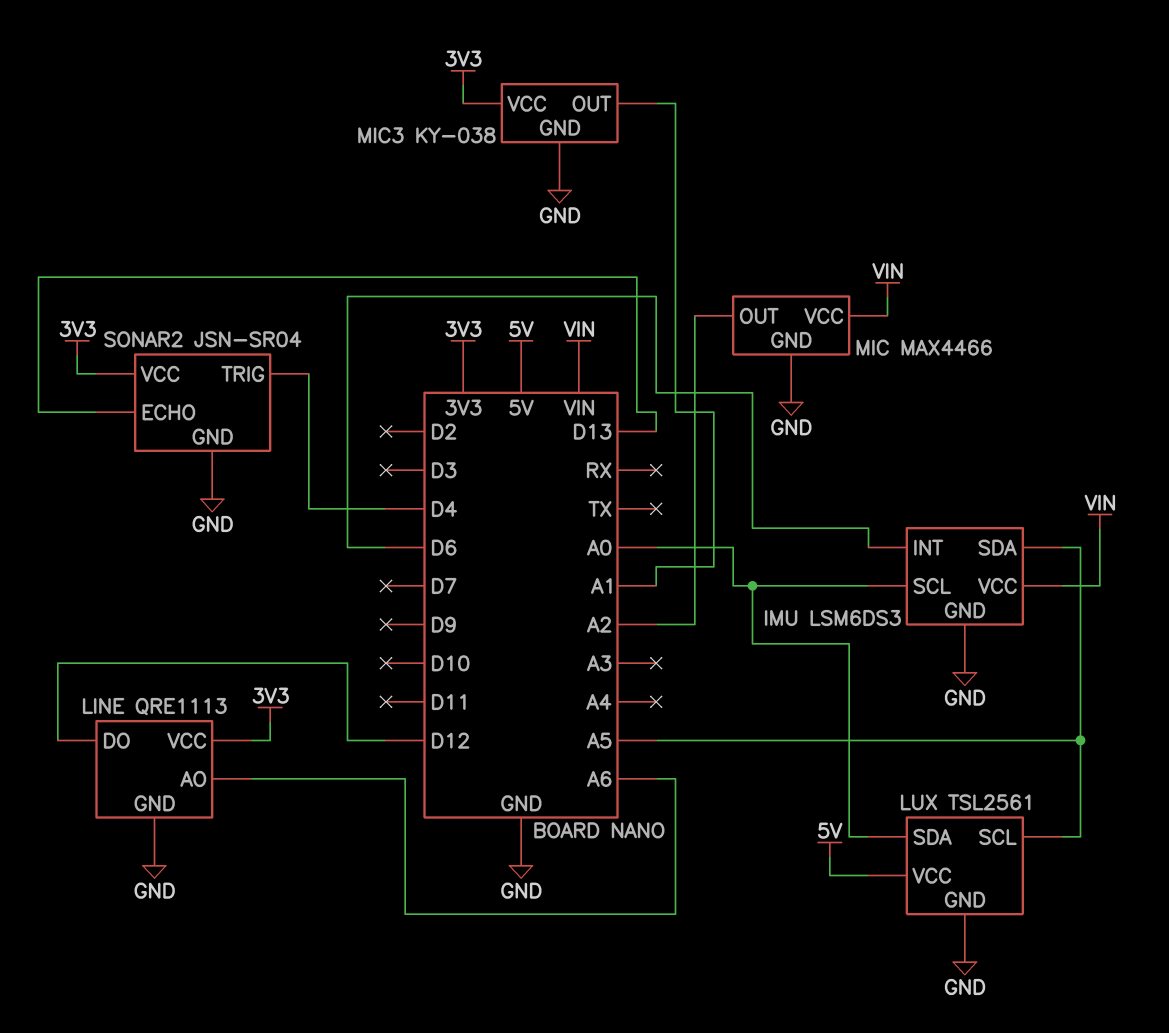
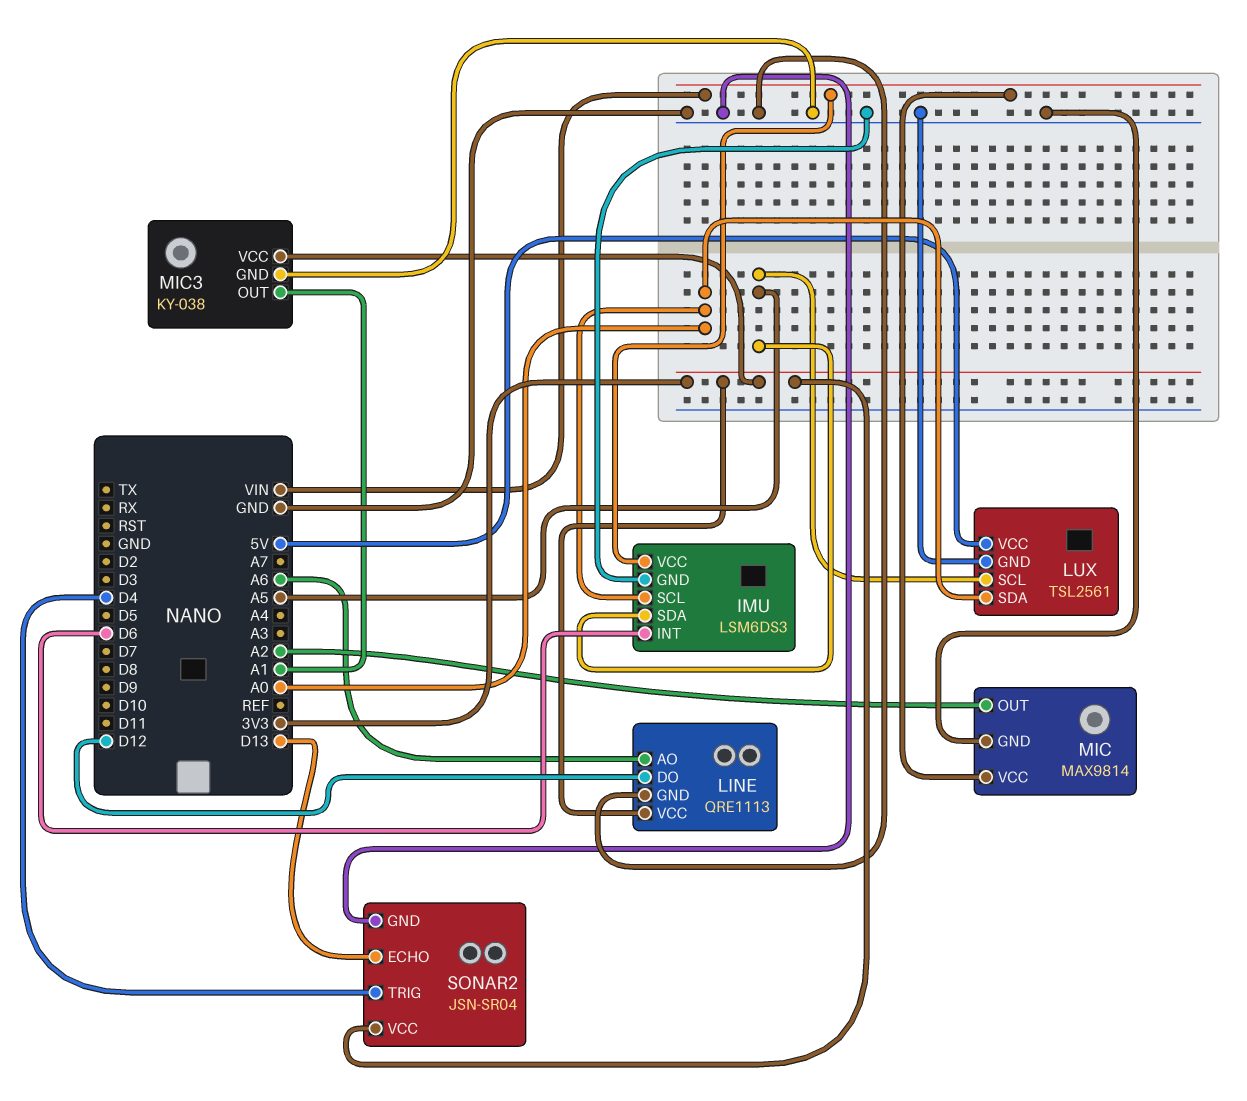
MIC: MAX4466 -> MAX9814

